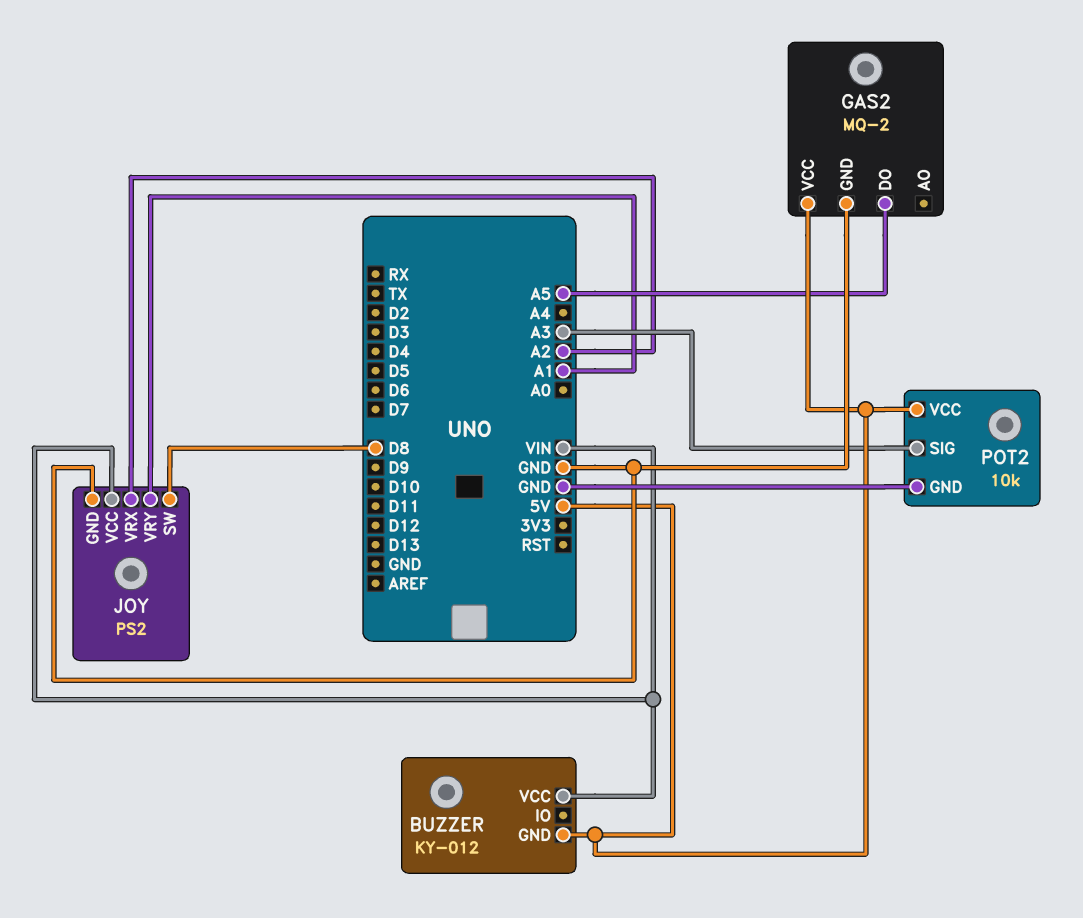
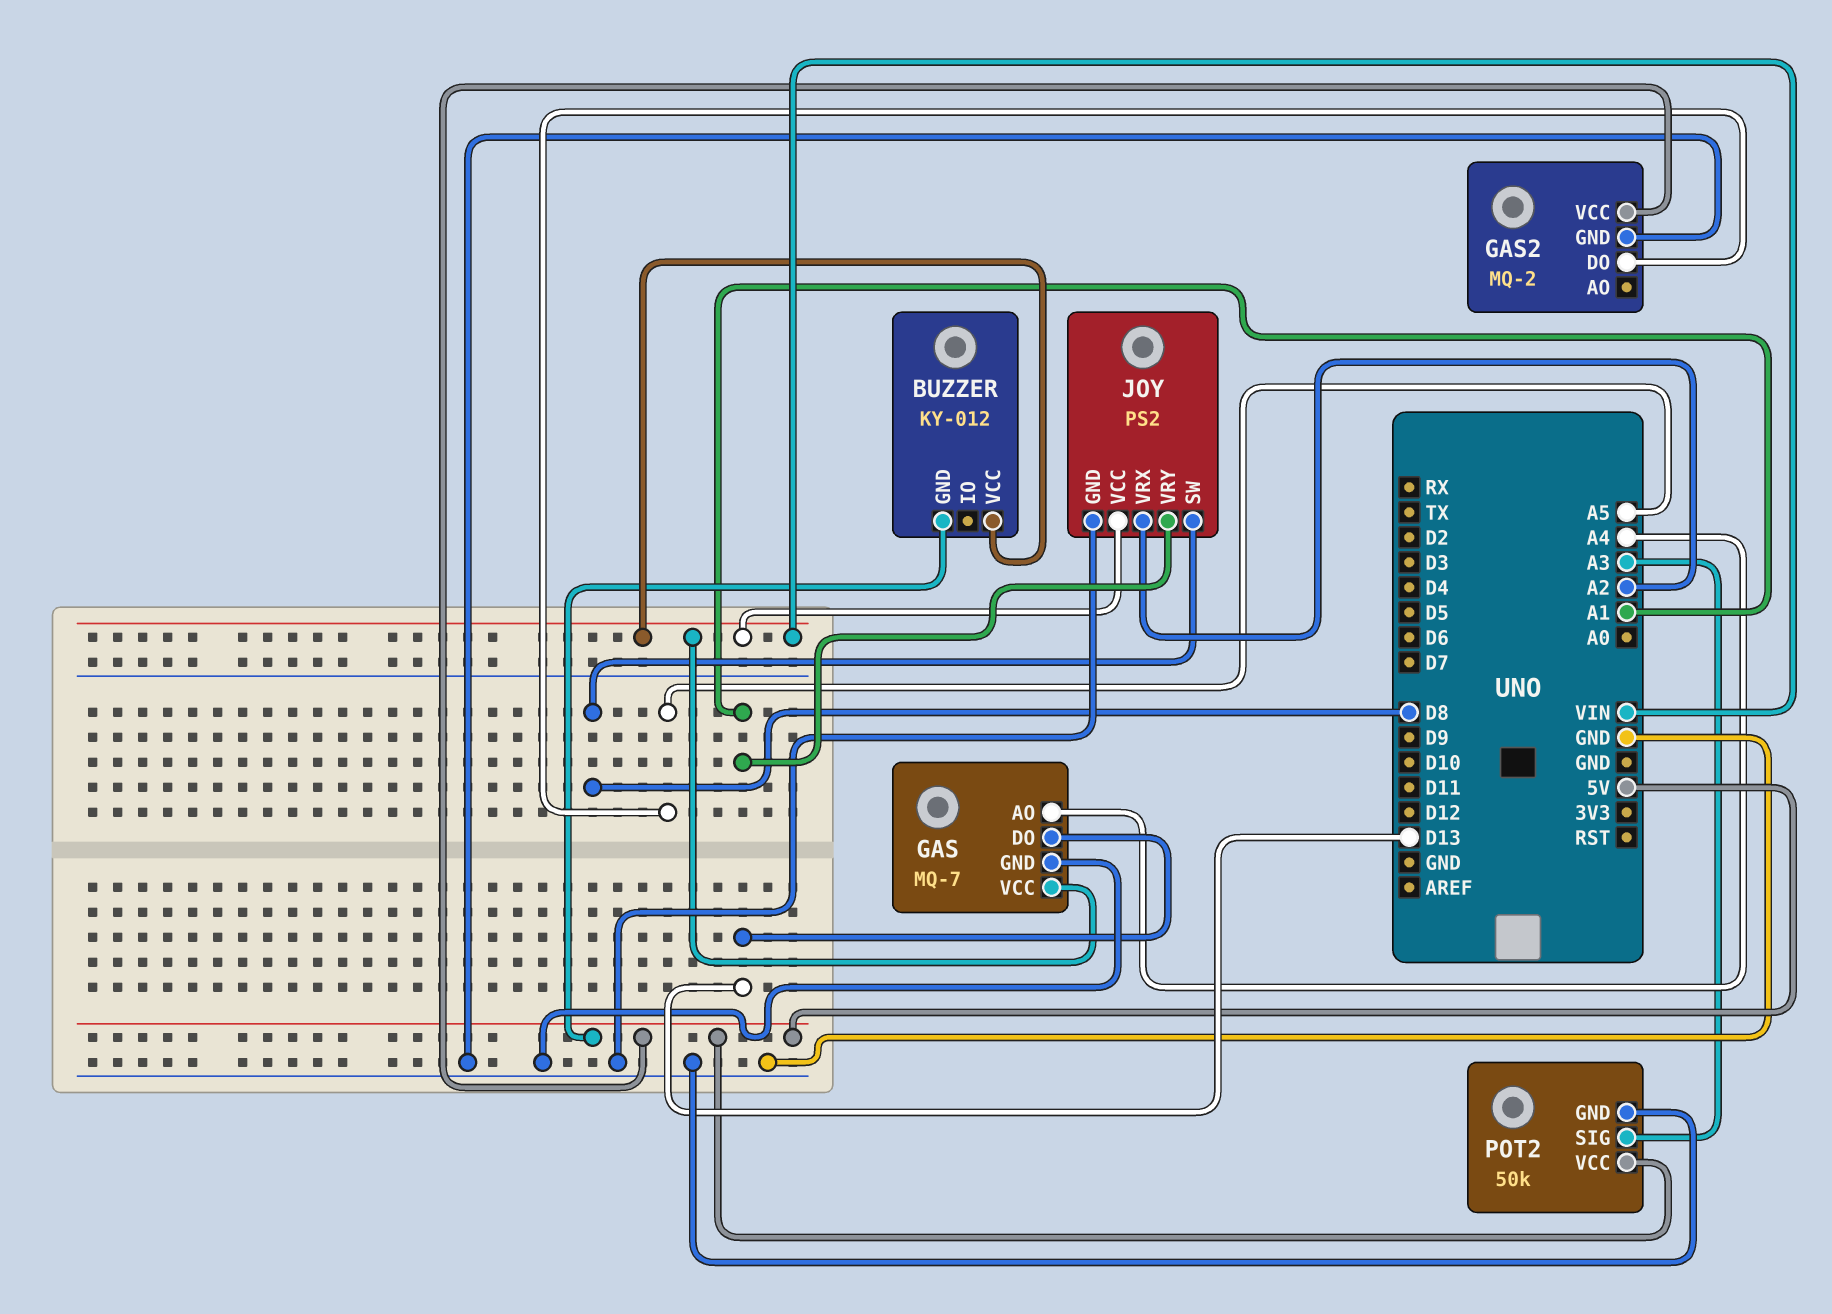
GAS: none -> MQ-7
GAS pin AO: none -> A4
GAS pin DO: none -> D13
GAS pin GND: none -> GND
GAS pin VCC: none -> VIN
POT2: 10k -> 50k

